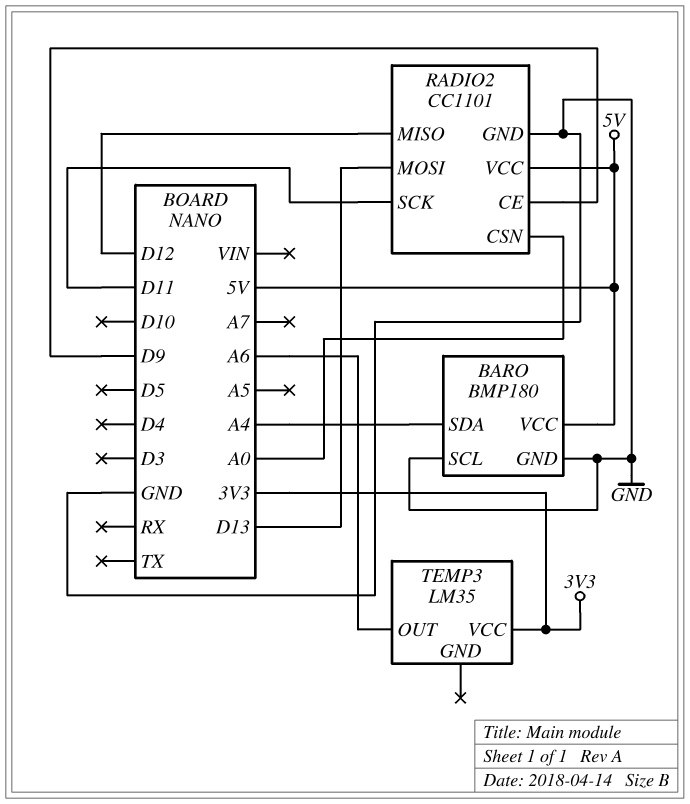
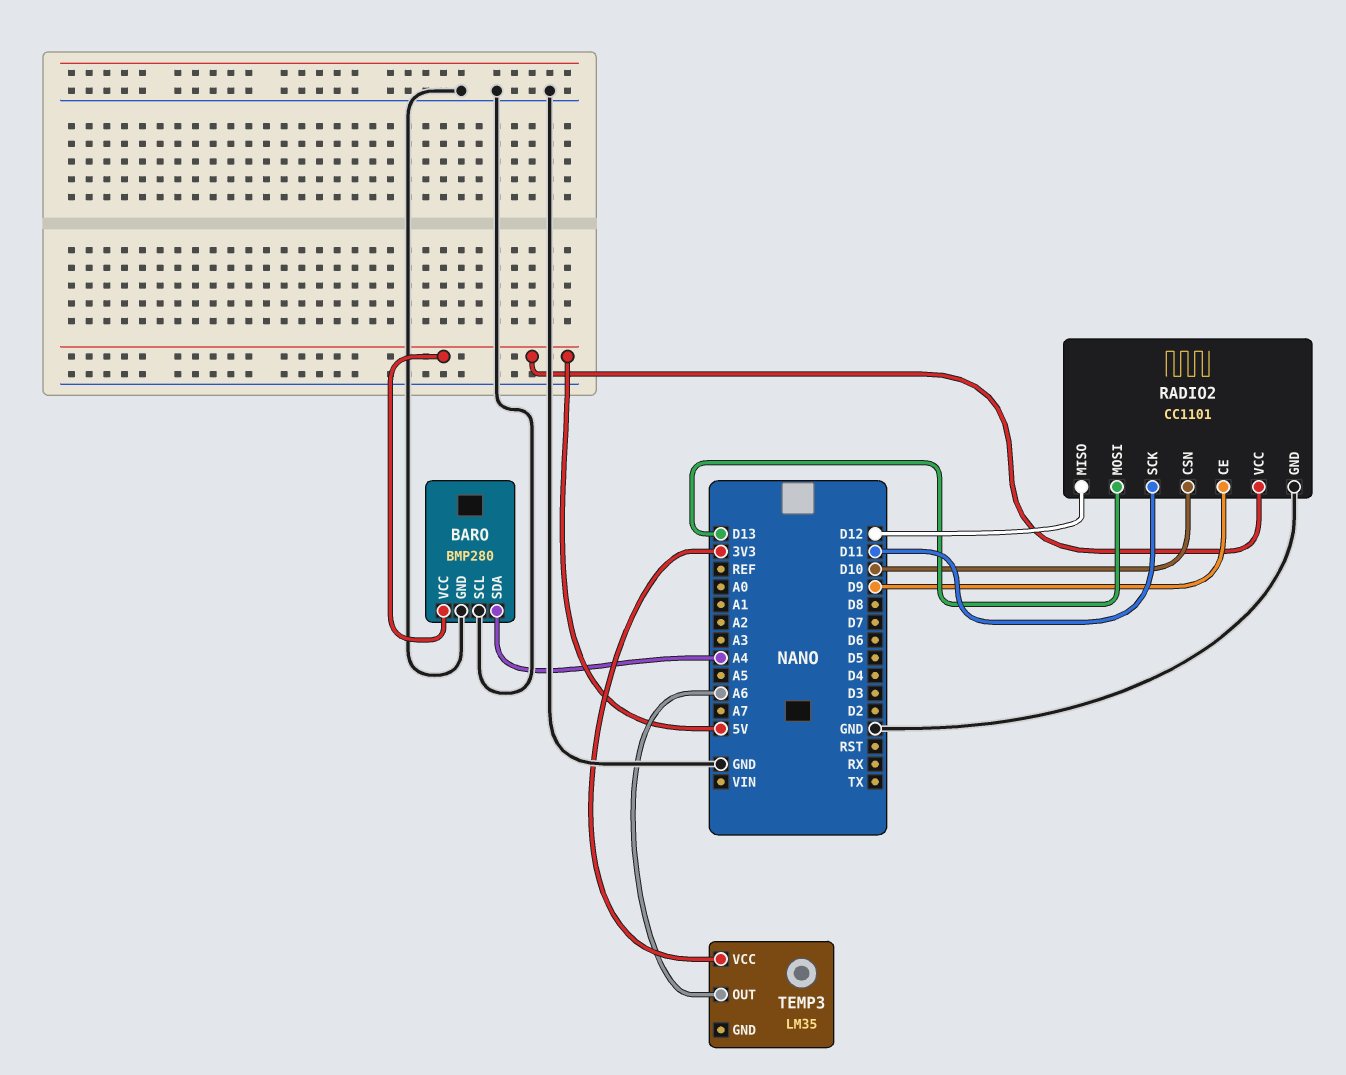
BARO: BMP180 -> BMP280
RADIO2 pin CSN: A0 -> D10

